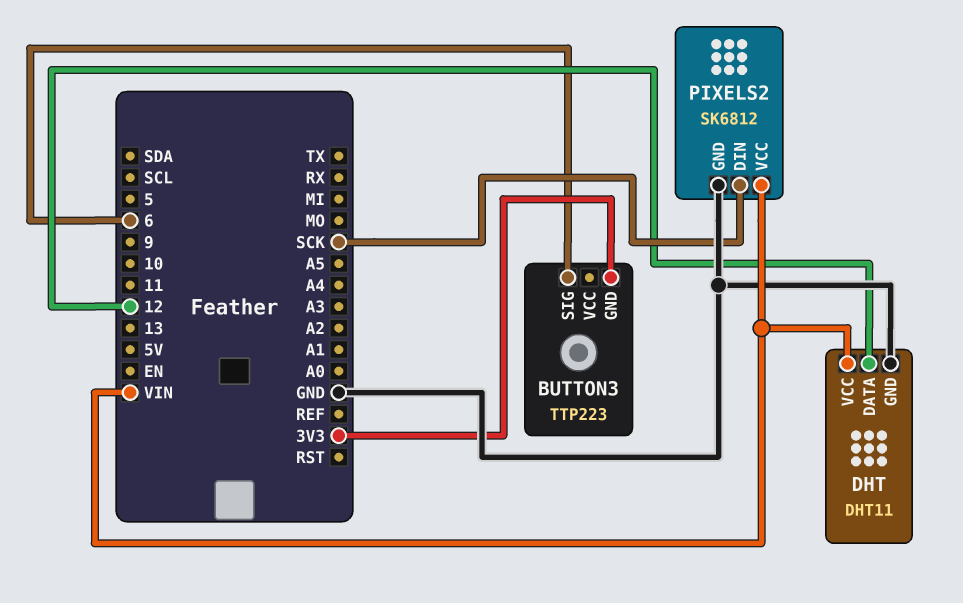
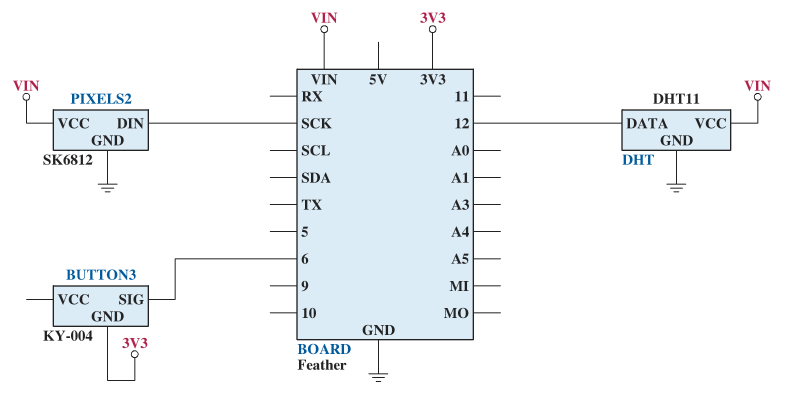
BUTTON3: TTP223 -> KY-004

